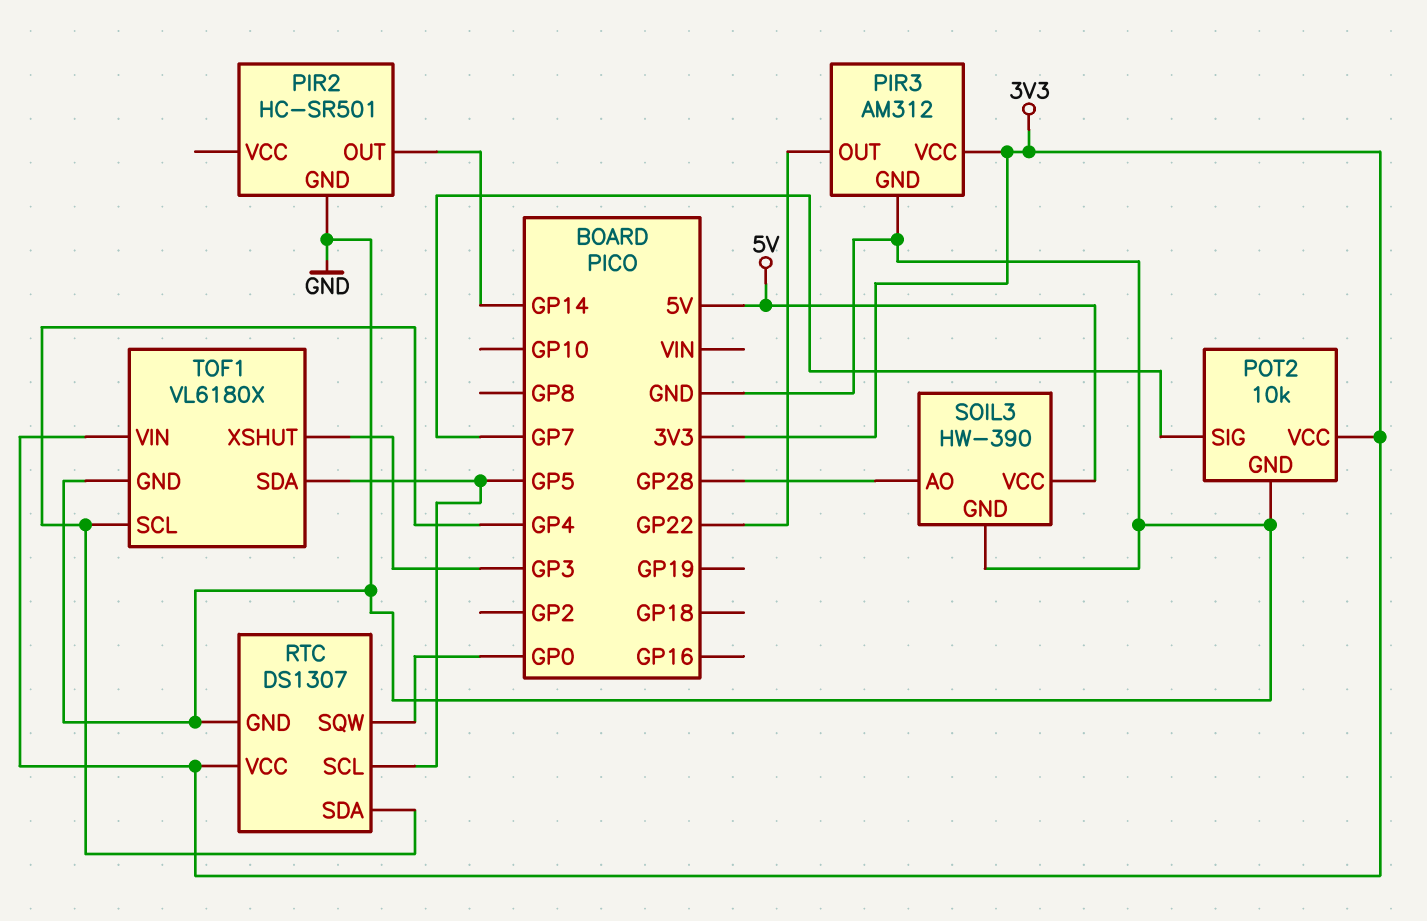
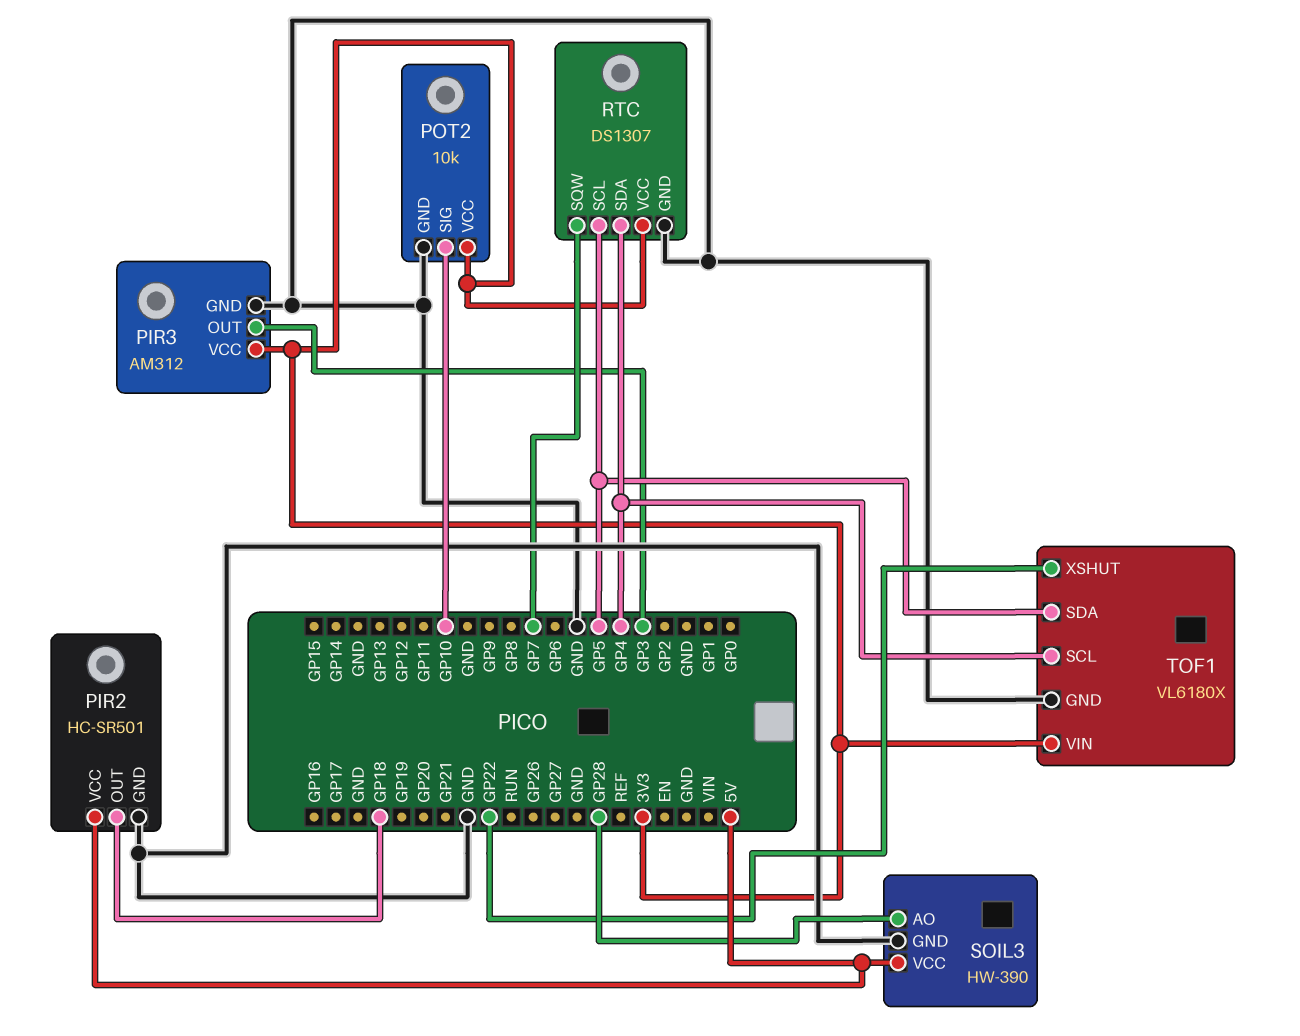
PIR2 pin OUT: GP14 -> GP18
PIR2 pin VCC: none -> 5V
PIR3 pin OUT: GP22 -> GP3
POT2 pin SIG: GP7 -> GP10
RTC pin SQW: GP0 -> GP7
TOF1 pin XSHUT: GP3 -> GP22

